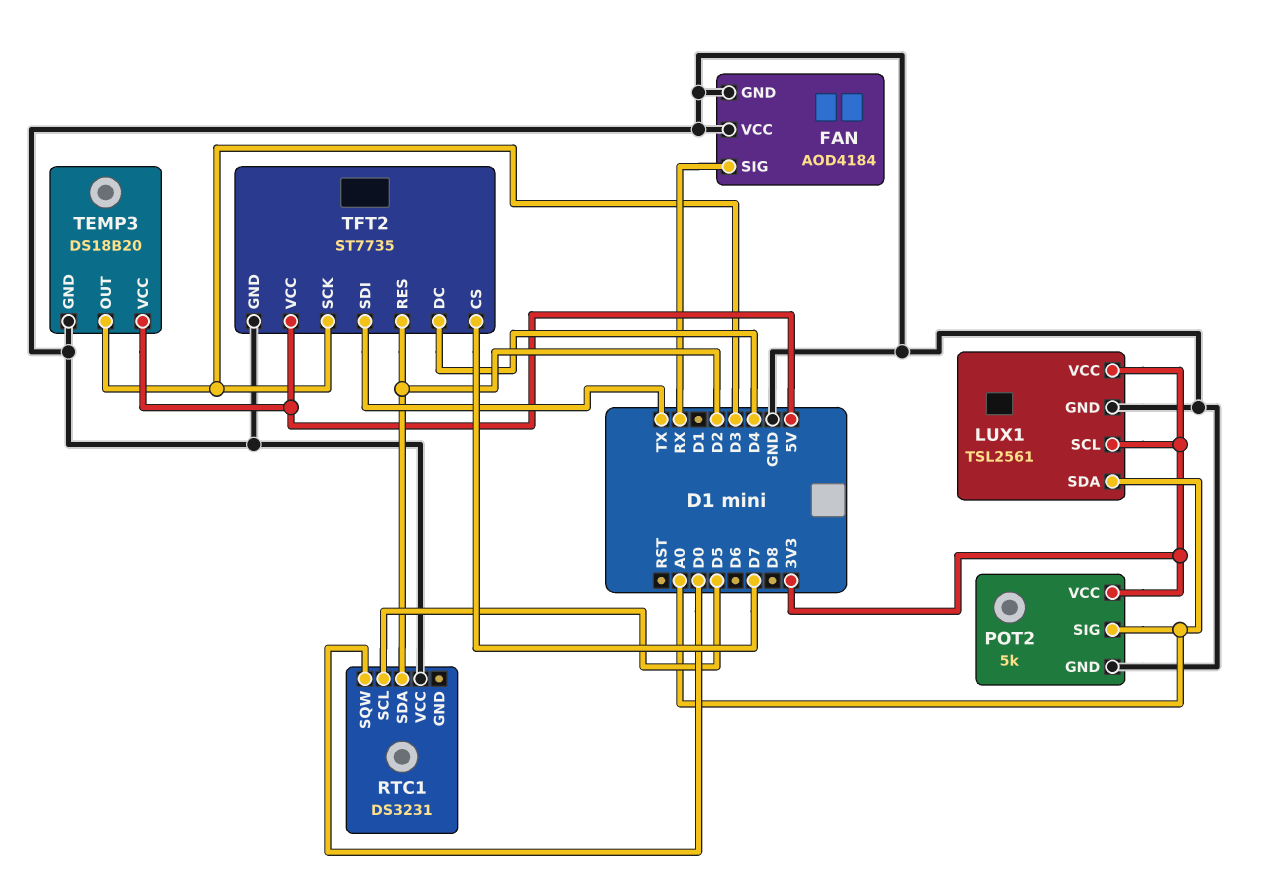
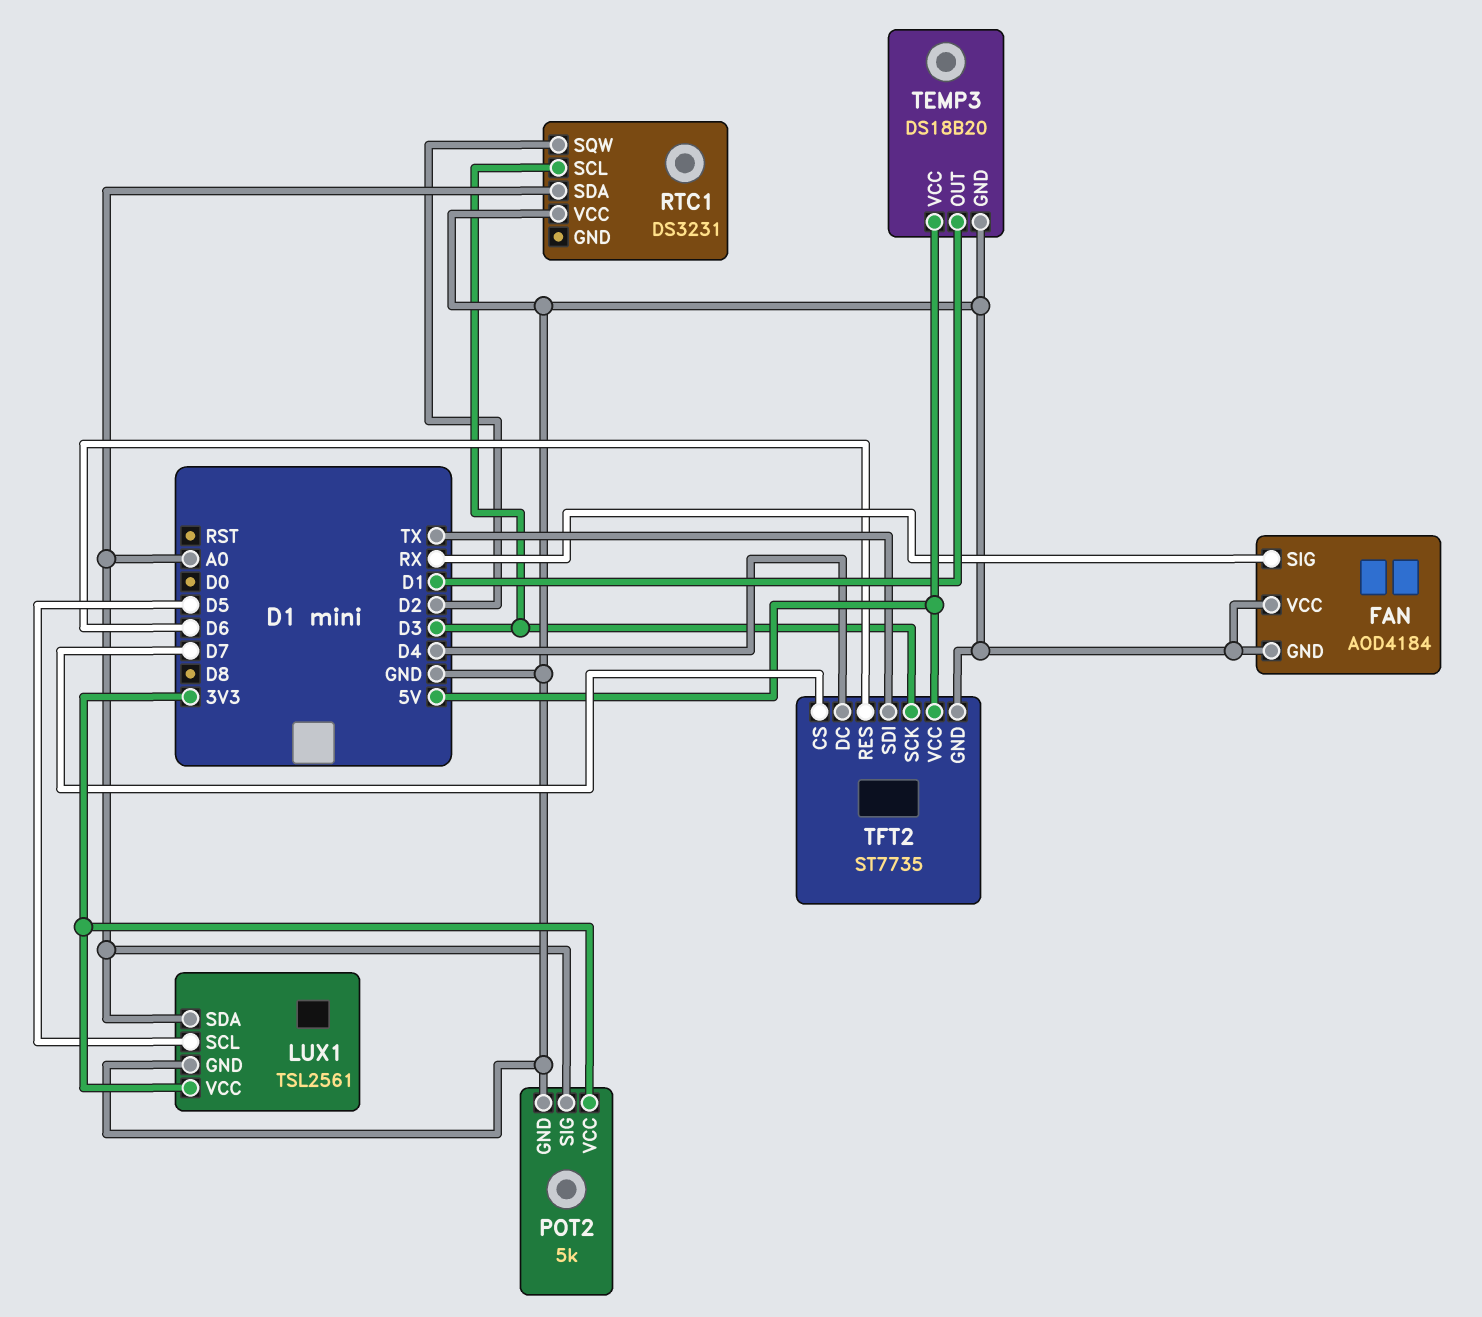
LUX1 pin SCL: 3V3 -> D5
RTC1 pin SCL: D5 -> D3
RTC1 pin SDA: D2 -> A0
RTC1 pin SQW: D0 -> D2
TEMP3 pin OUT: D3 -> D1
TFT2 pin RES: D2 -> D6

